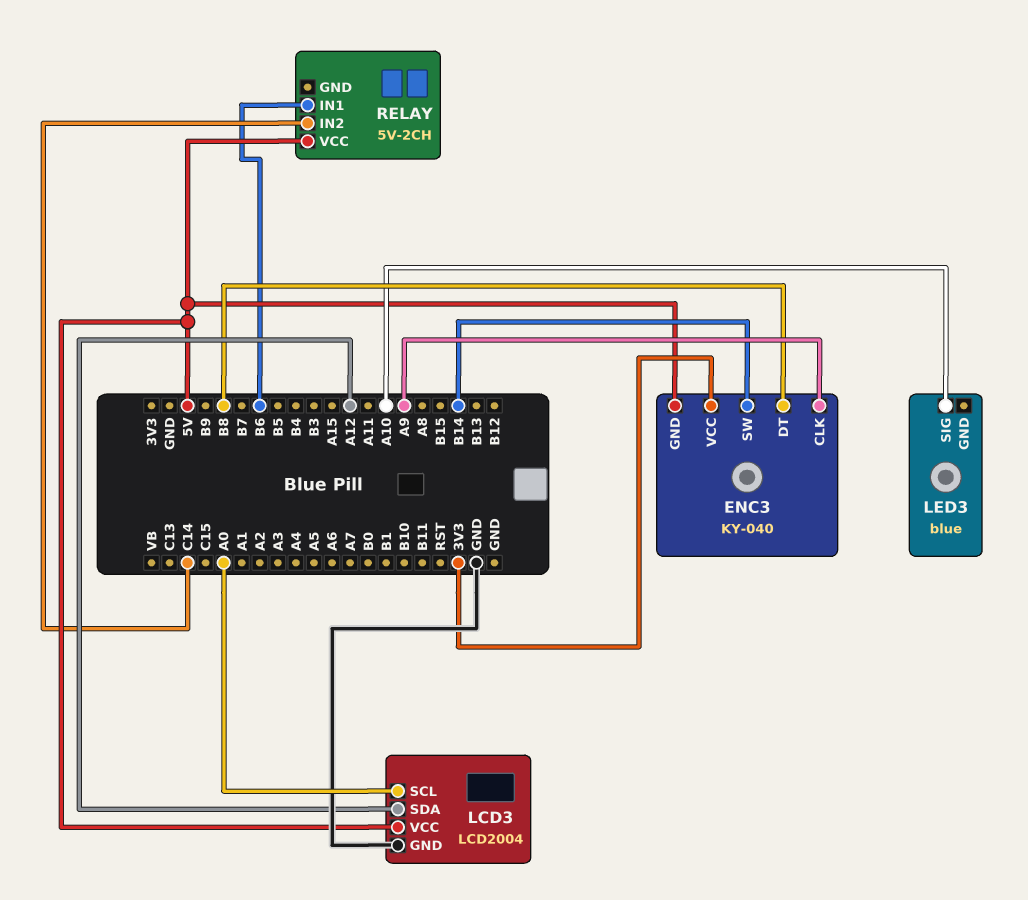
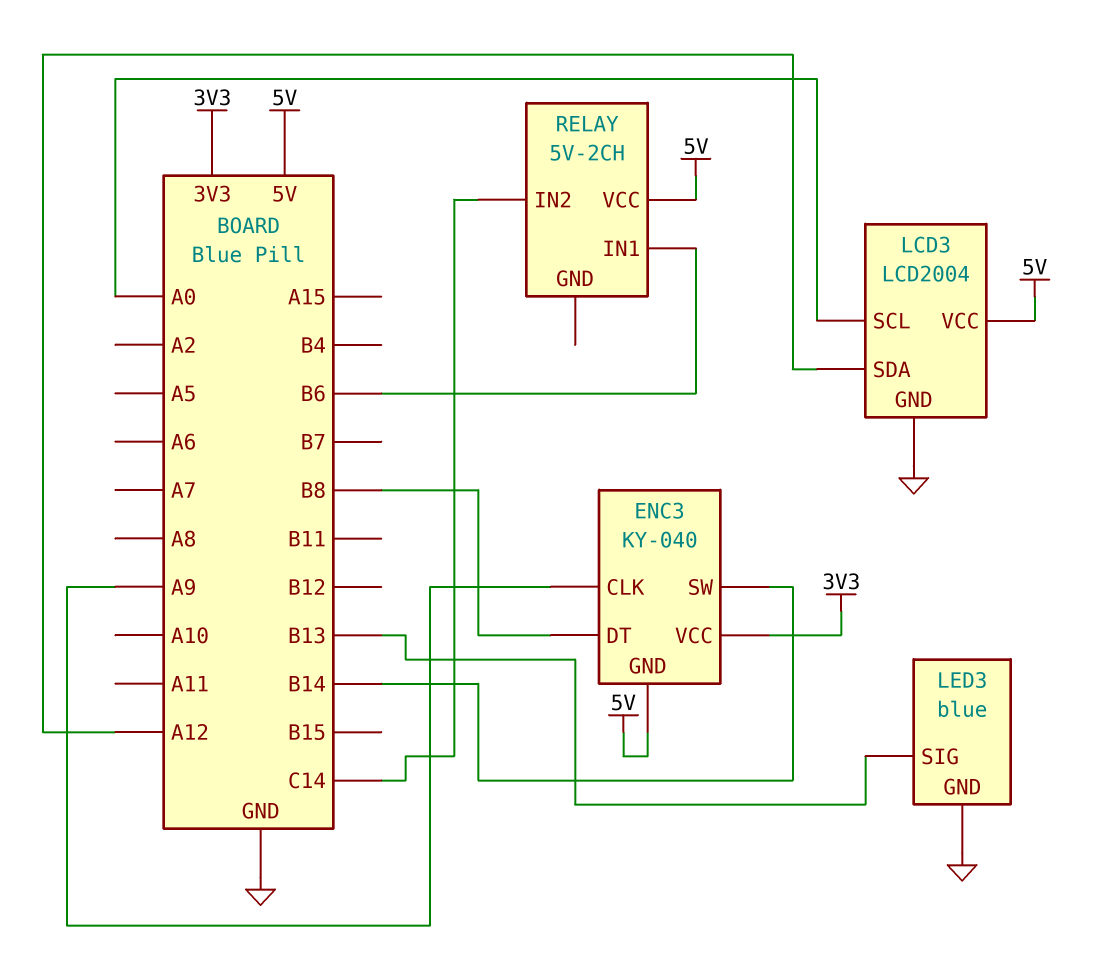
LED3 pin GND: none -> GND
LED3 pin SIG: A10 -> B13

